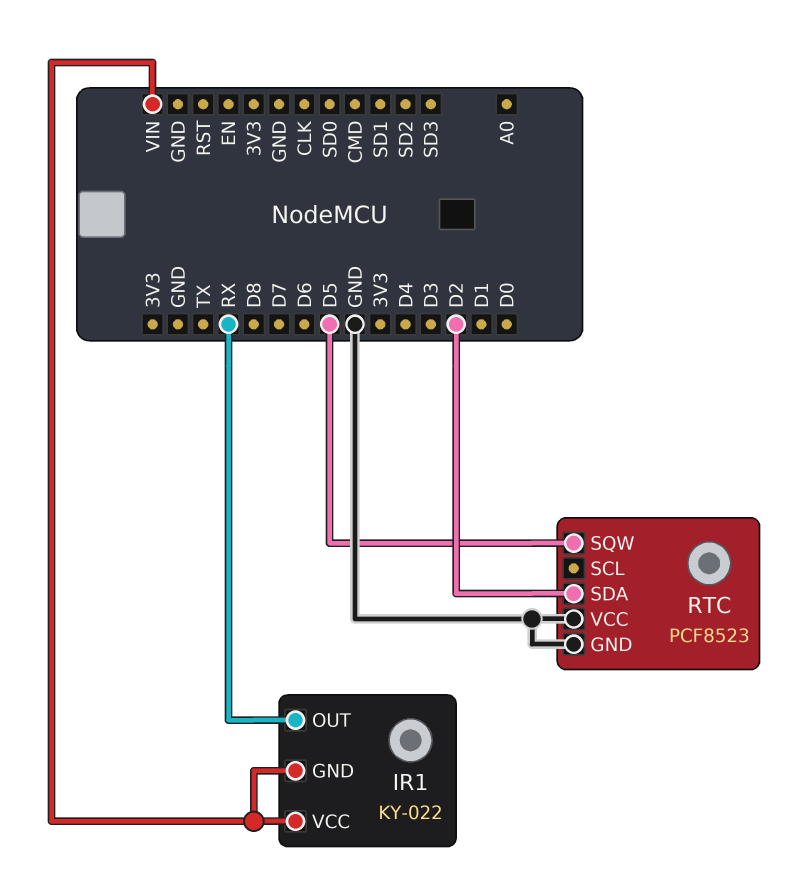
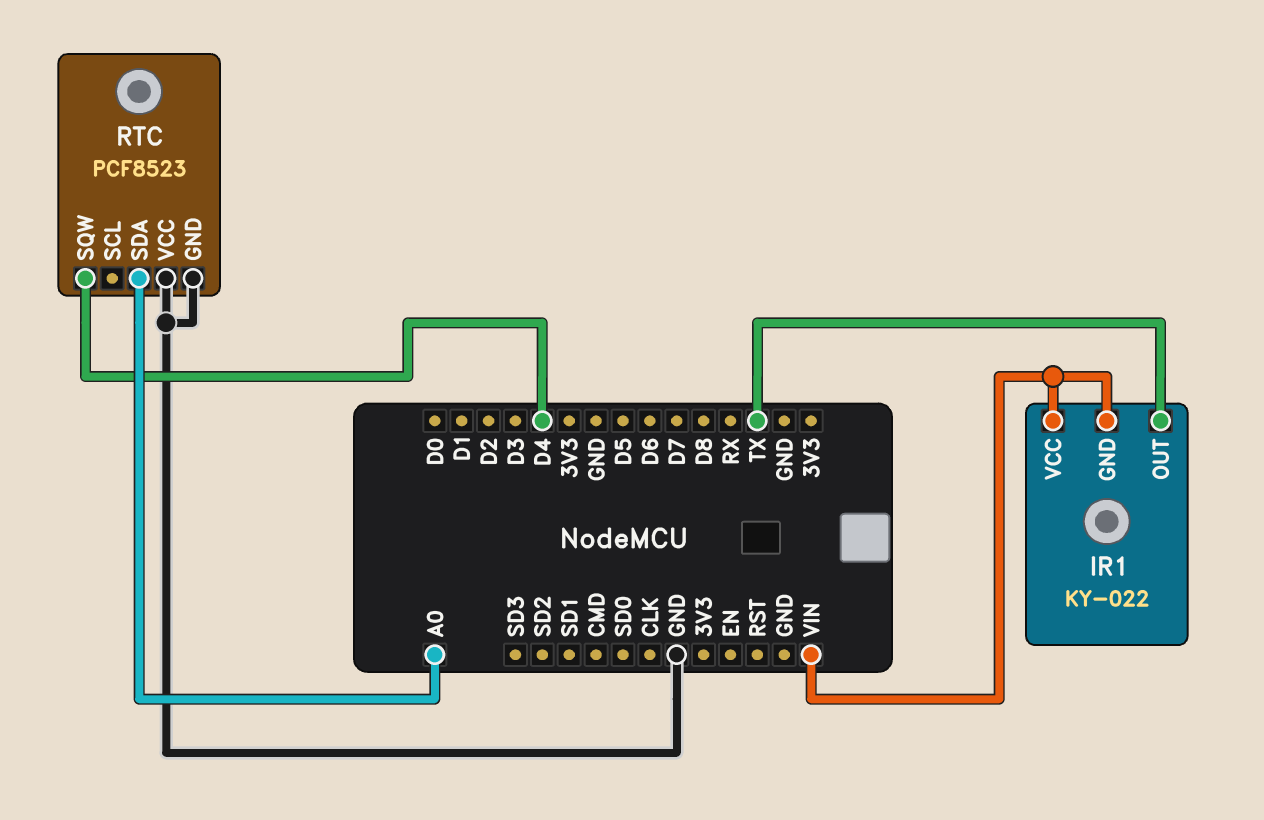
IR1 pin OUT: RX -> TX
RTC pin SDA: D2 -> A0
RTC pin SQW: D5 -> D4

